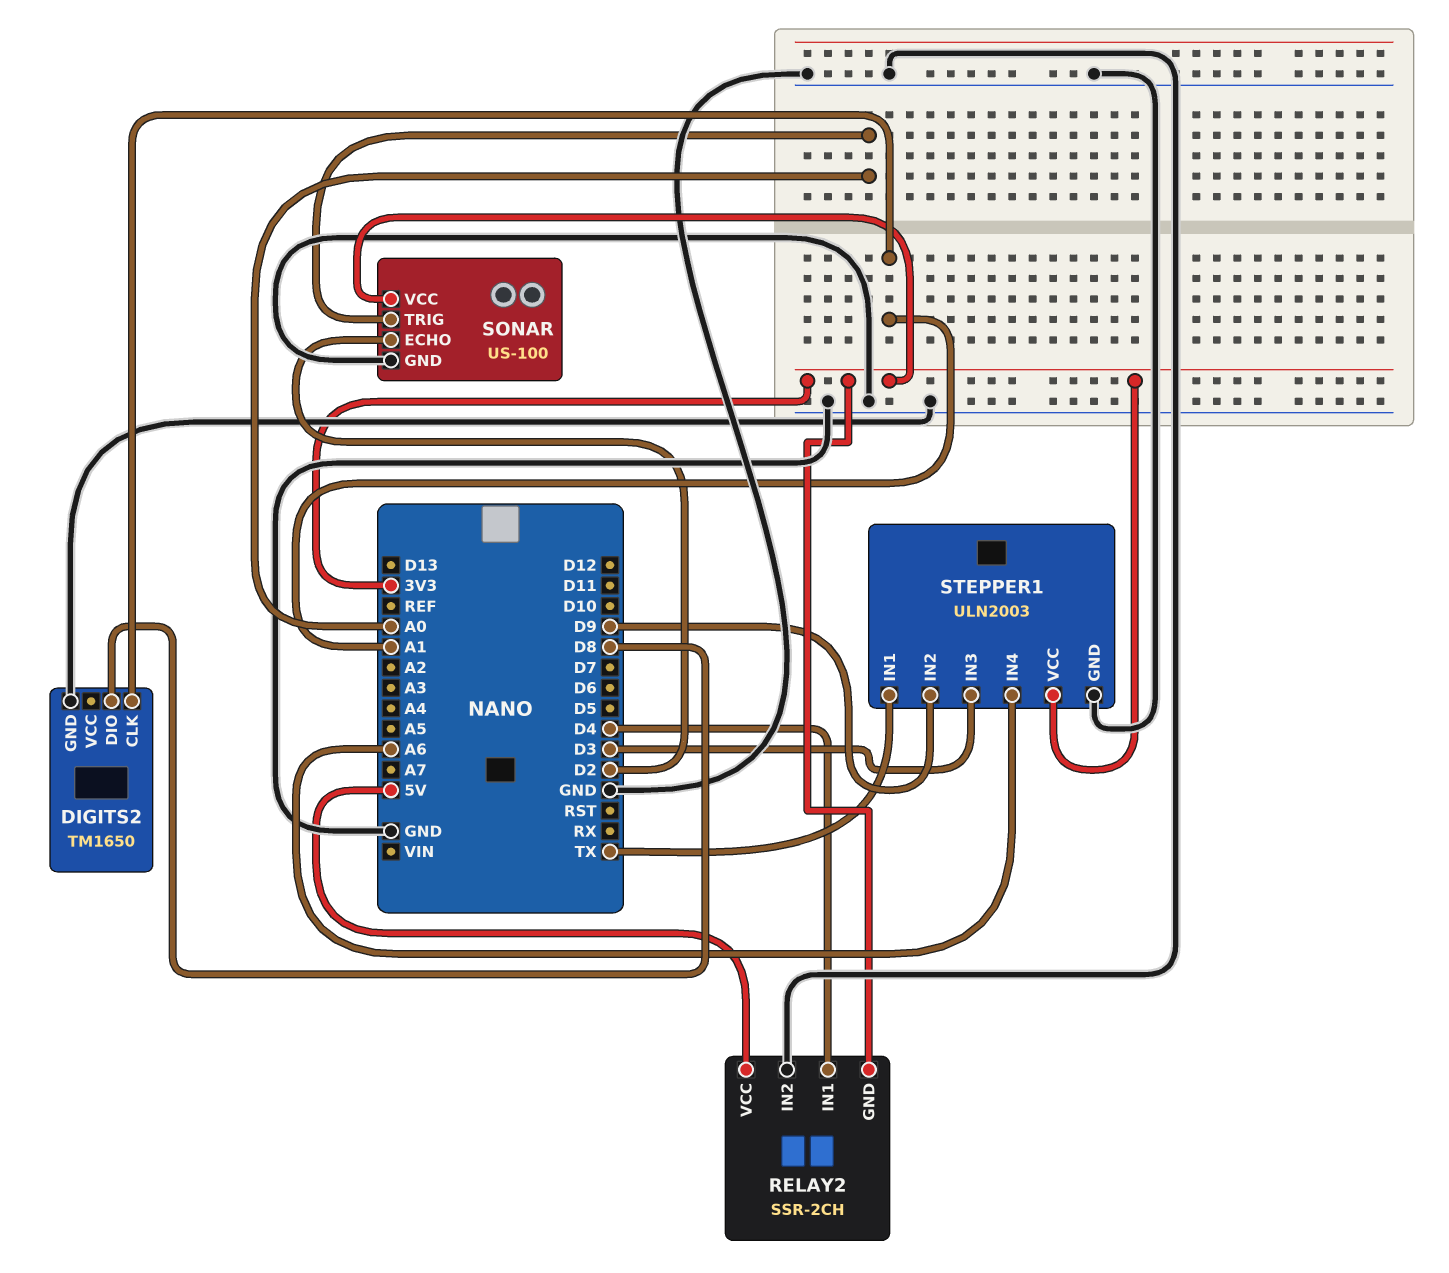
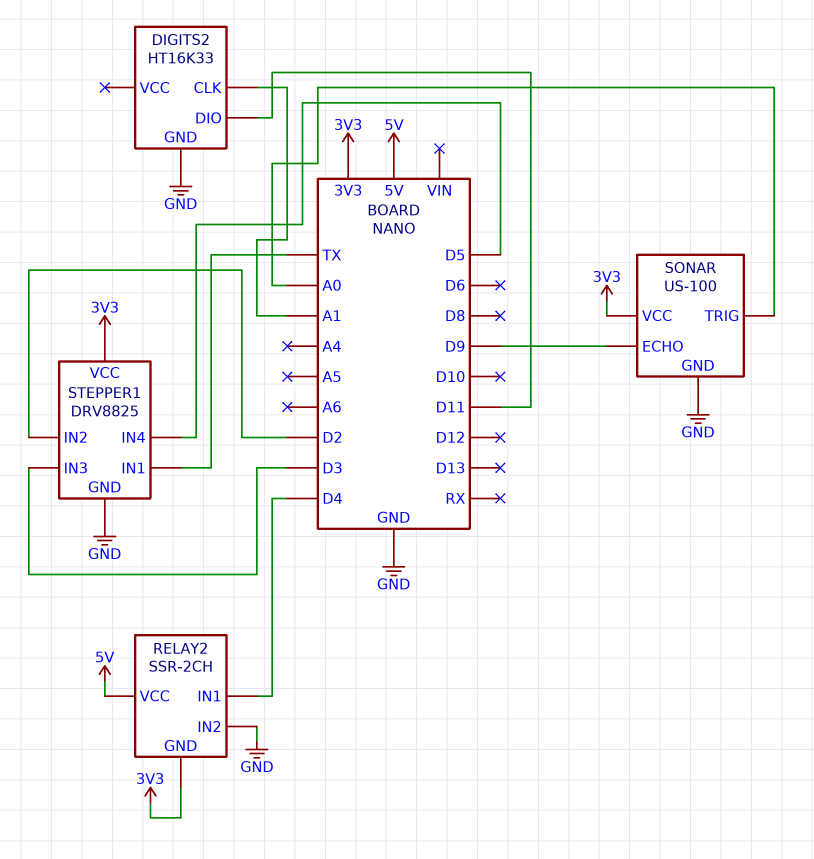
DIGITS2: TM1650 -> HT16K33
DIGITS2 pin DIO: D8 -> D11
SONAR pin ECHO: D2 -> D9
STEPPER1: ULN2003 -> DRV8825
STEPPER1 pin IN2: D9 -> D2
STEPPER1 pin IN4: A6 -> D5

